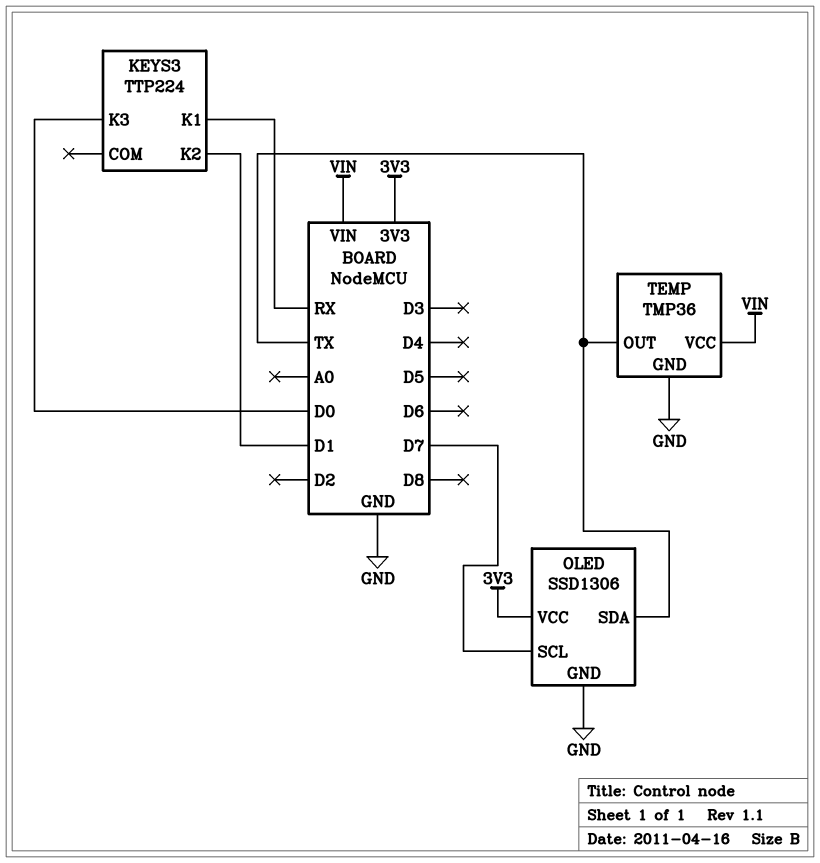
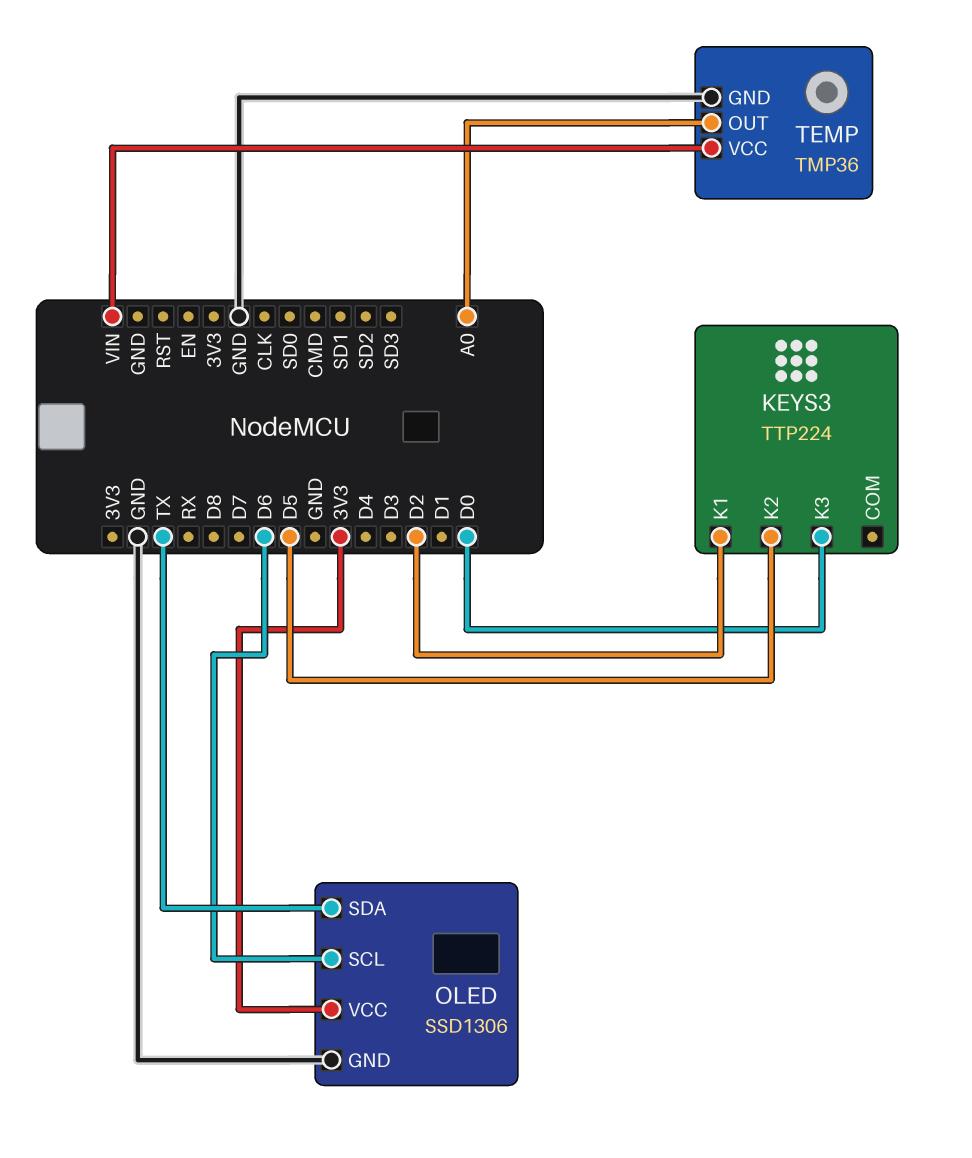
KEYS3 pin K1: RX -> D2
KEYS3 pin K2: D1 -> D5
OLED pin SCL: D7 -> D6
TEMP pin OUT: TX -> A0

